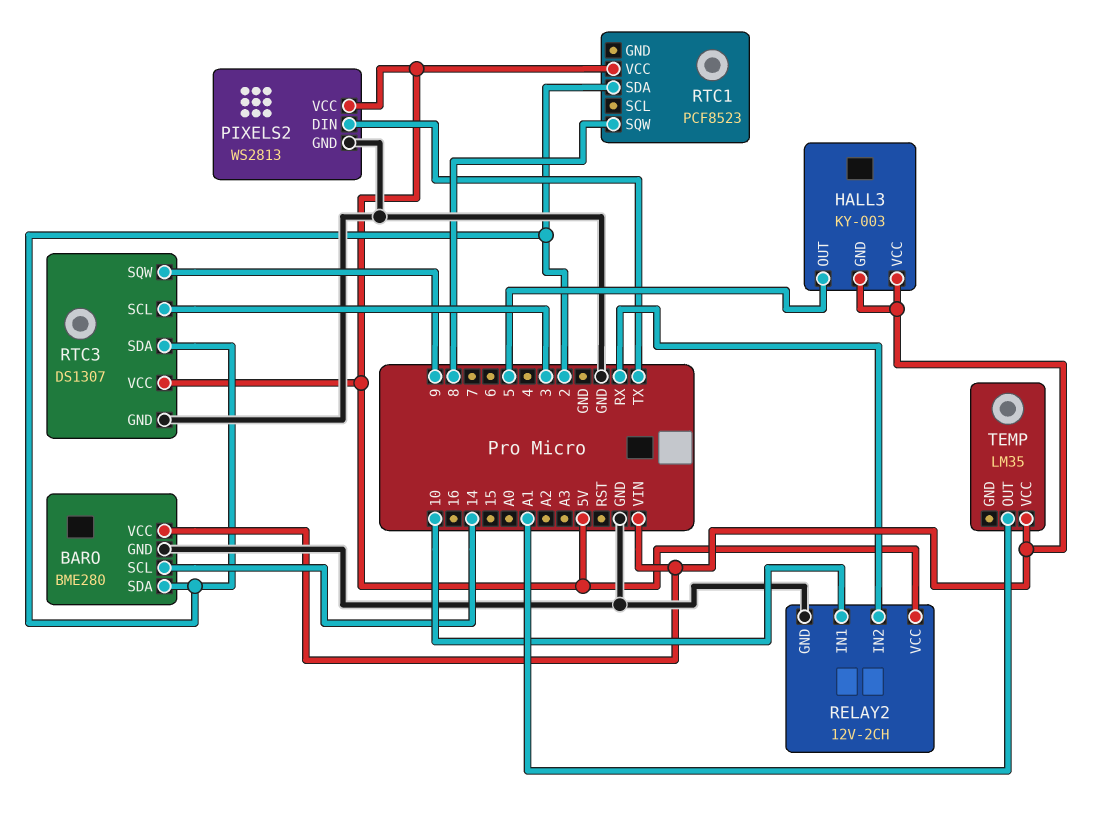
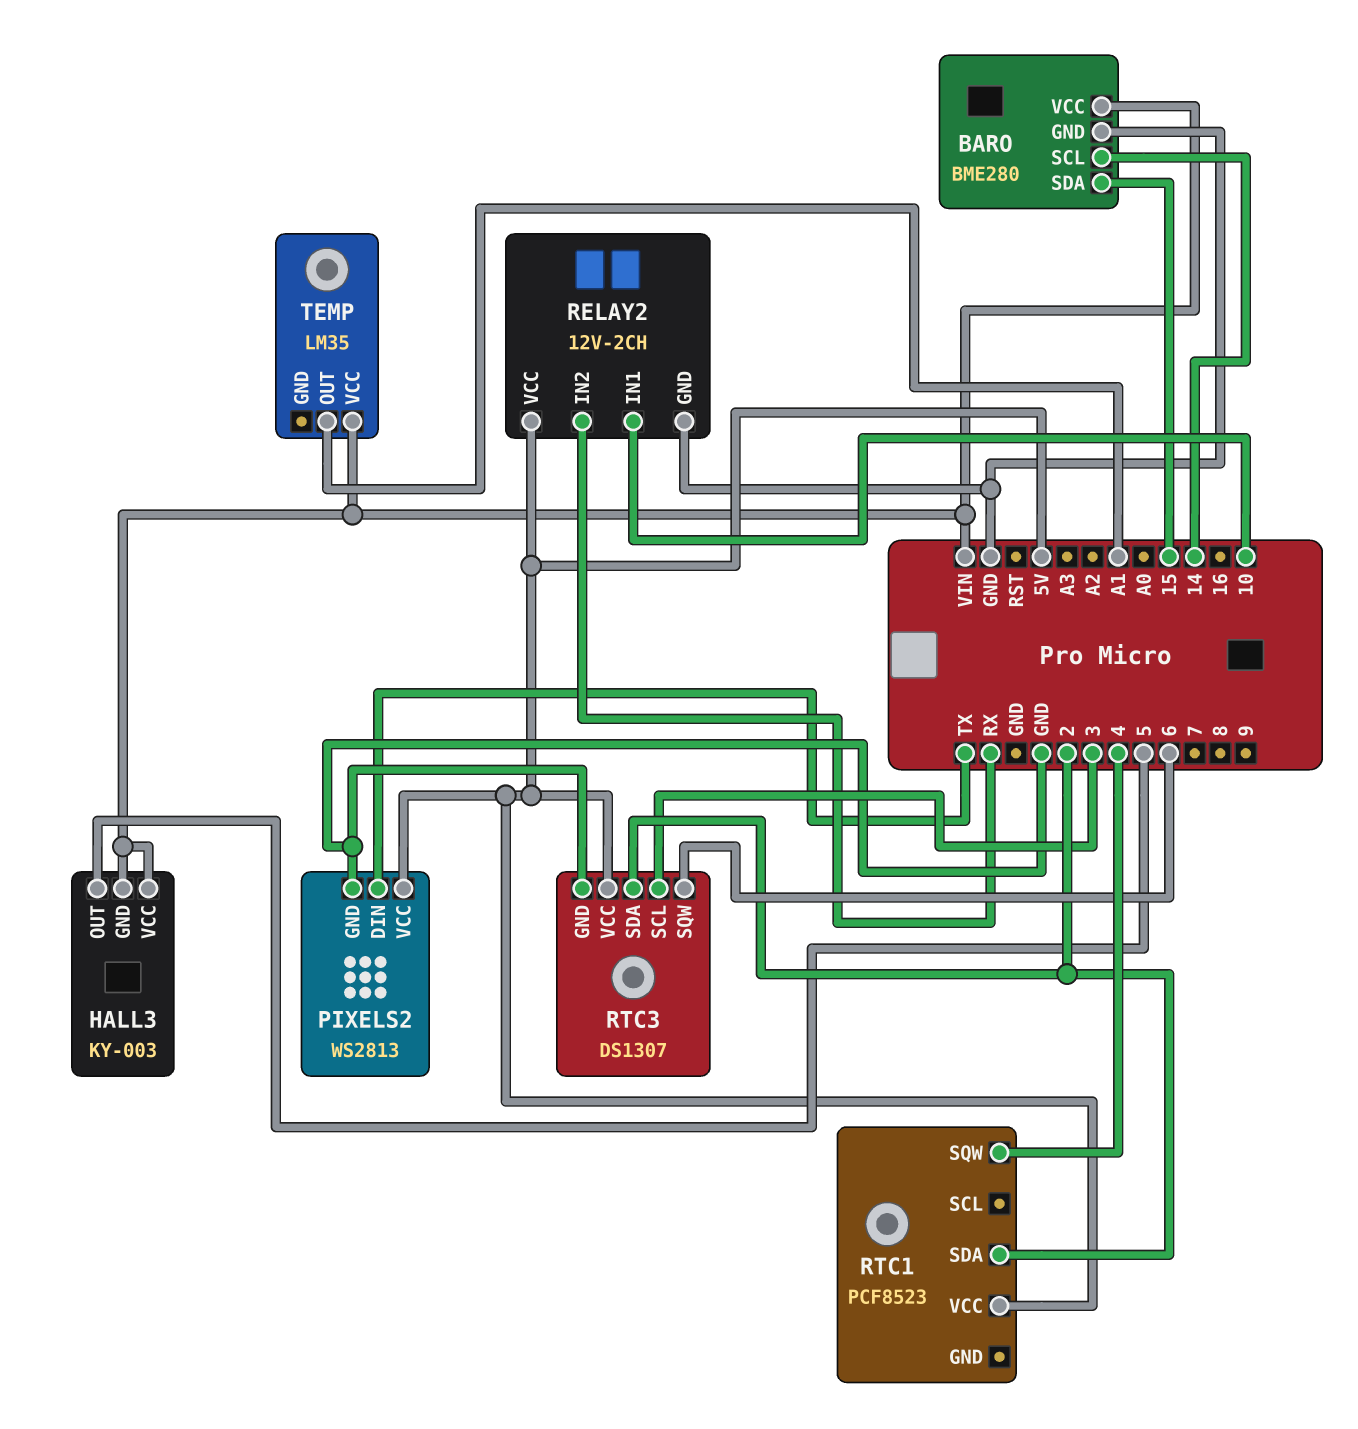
BARO pin SDA: 2 -> 15
RTC1 pin SQW: 8 -> 4
RTC3 pin SQW: 9 -> 6

